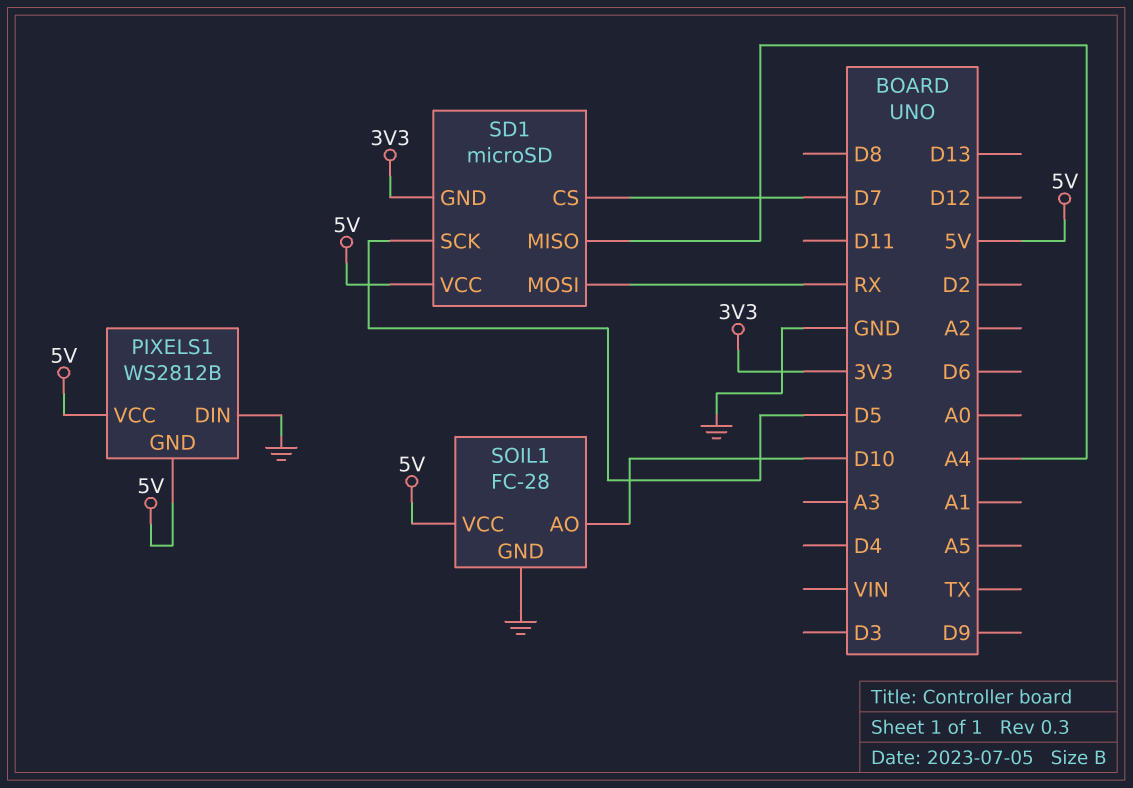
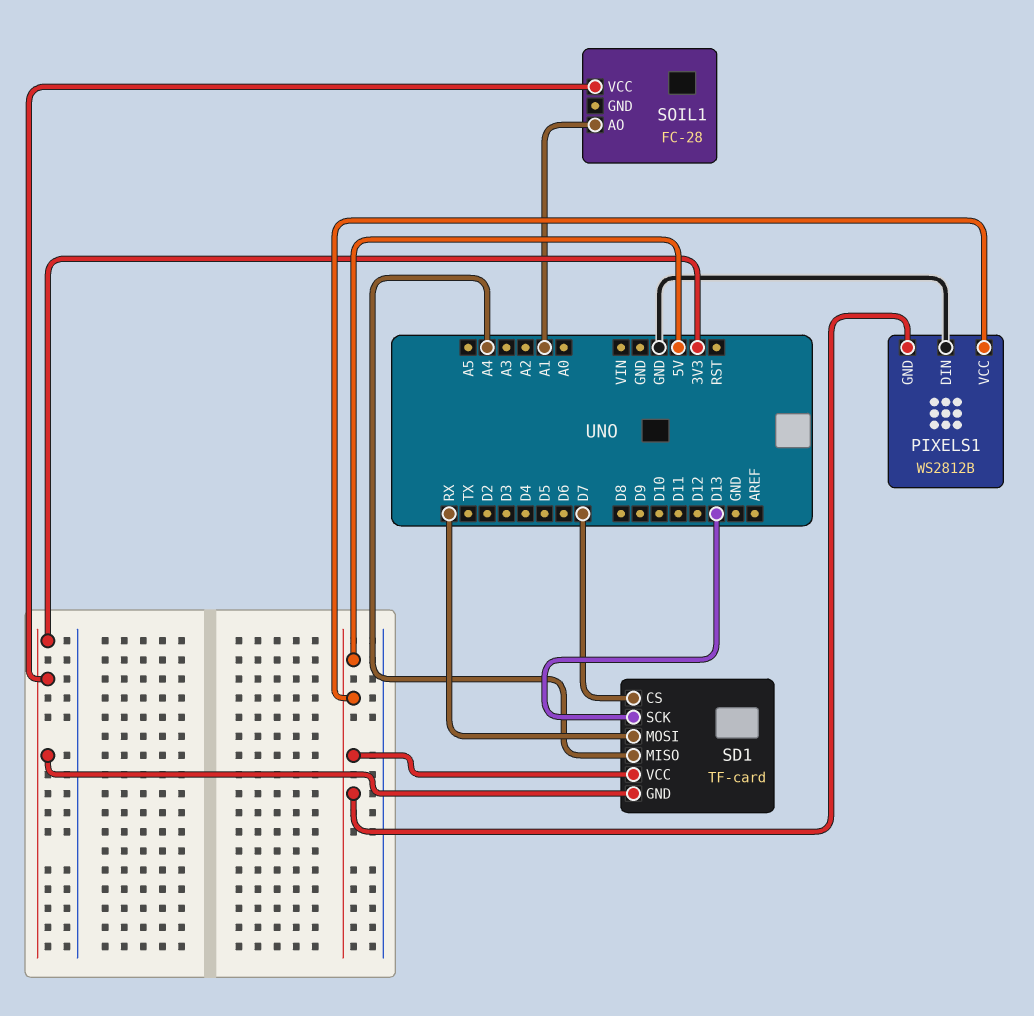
SD1: microSD -> TF-card
SD1 pin SCK: D5 -> D13
SOIL1 pin AO: D10 -> A1
SOIL1 pin GND: GND -> none
SOIL1 pin VCC: 5V -> 3V3

